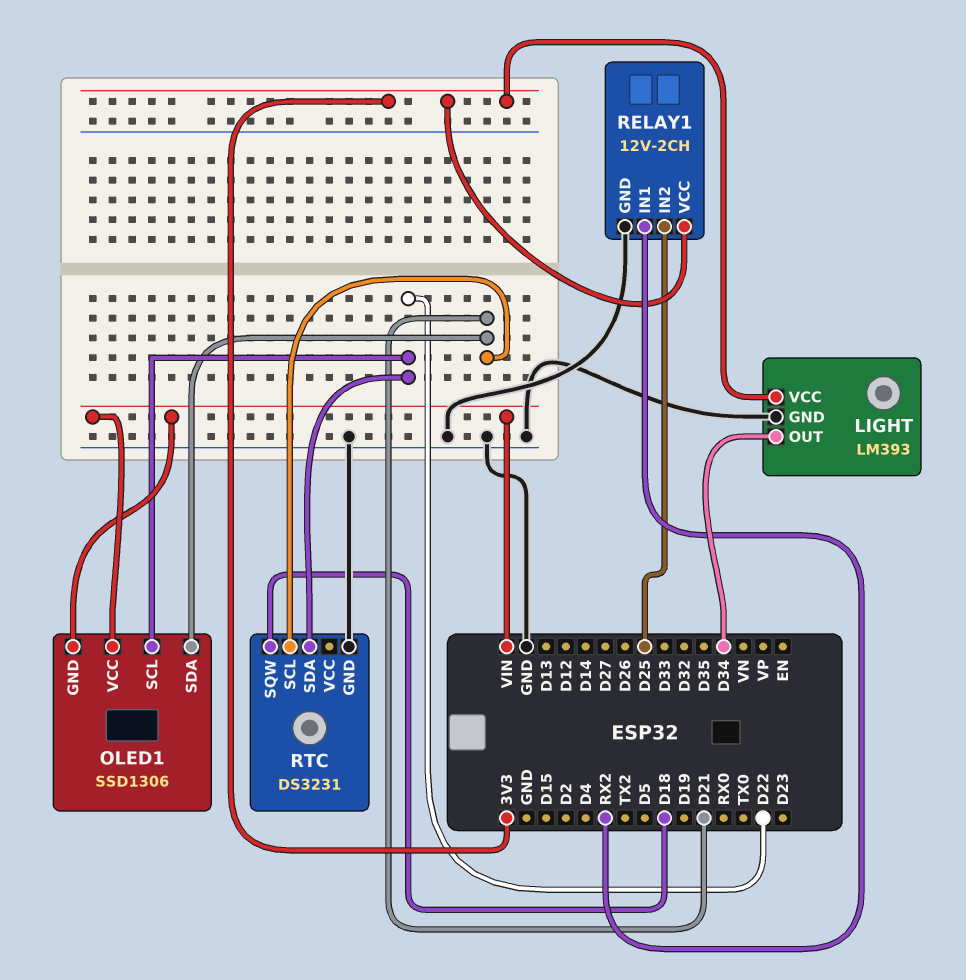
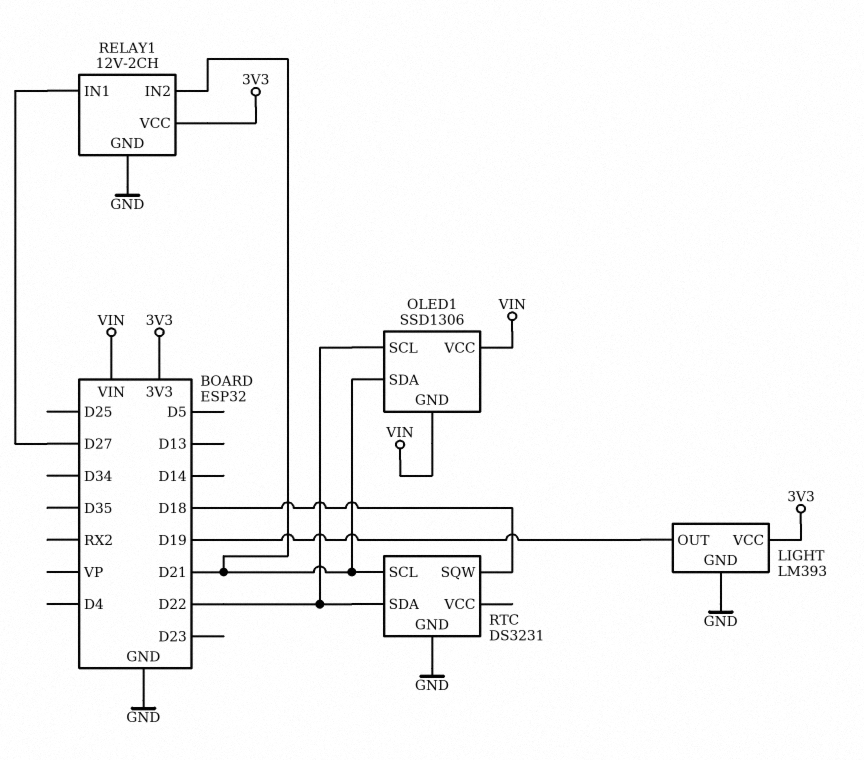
LIGHT pin OUT: D34 -> D19
RELAY1 pin IN1: RX2 -> D27
RELAY1 pin IN2: D25 -> D21

